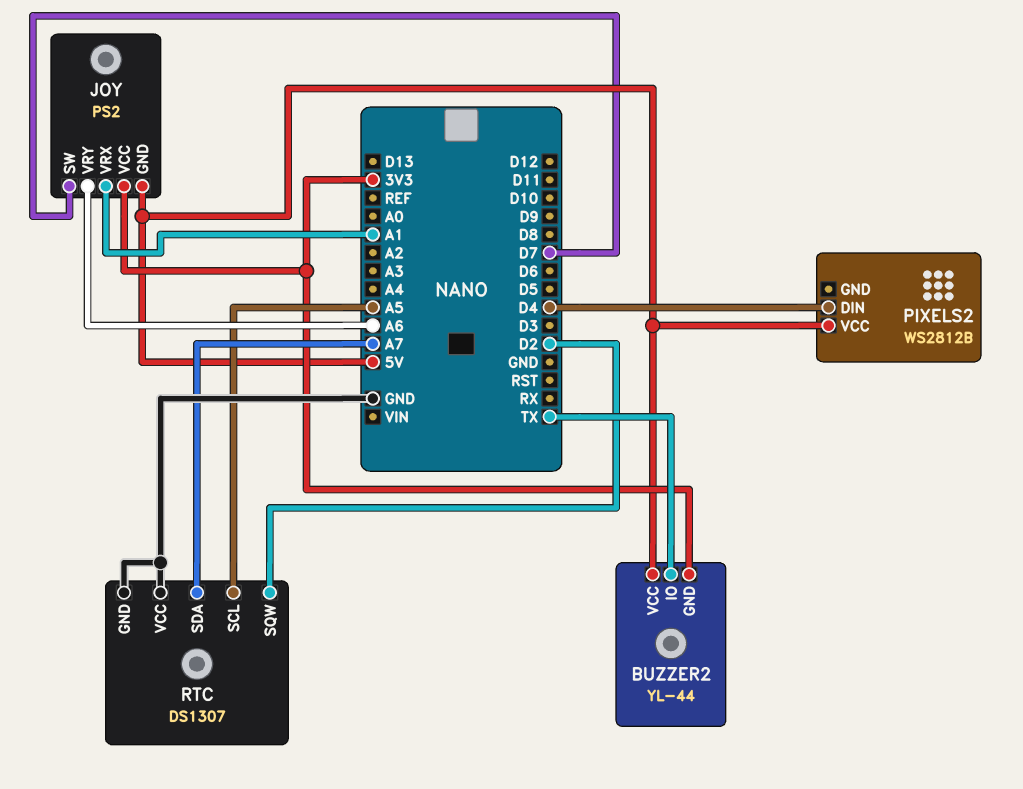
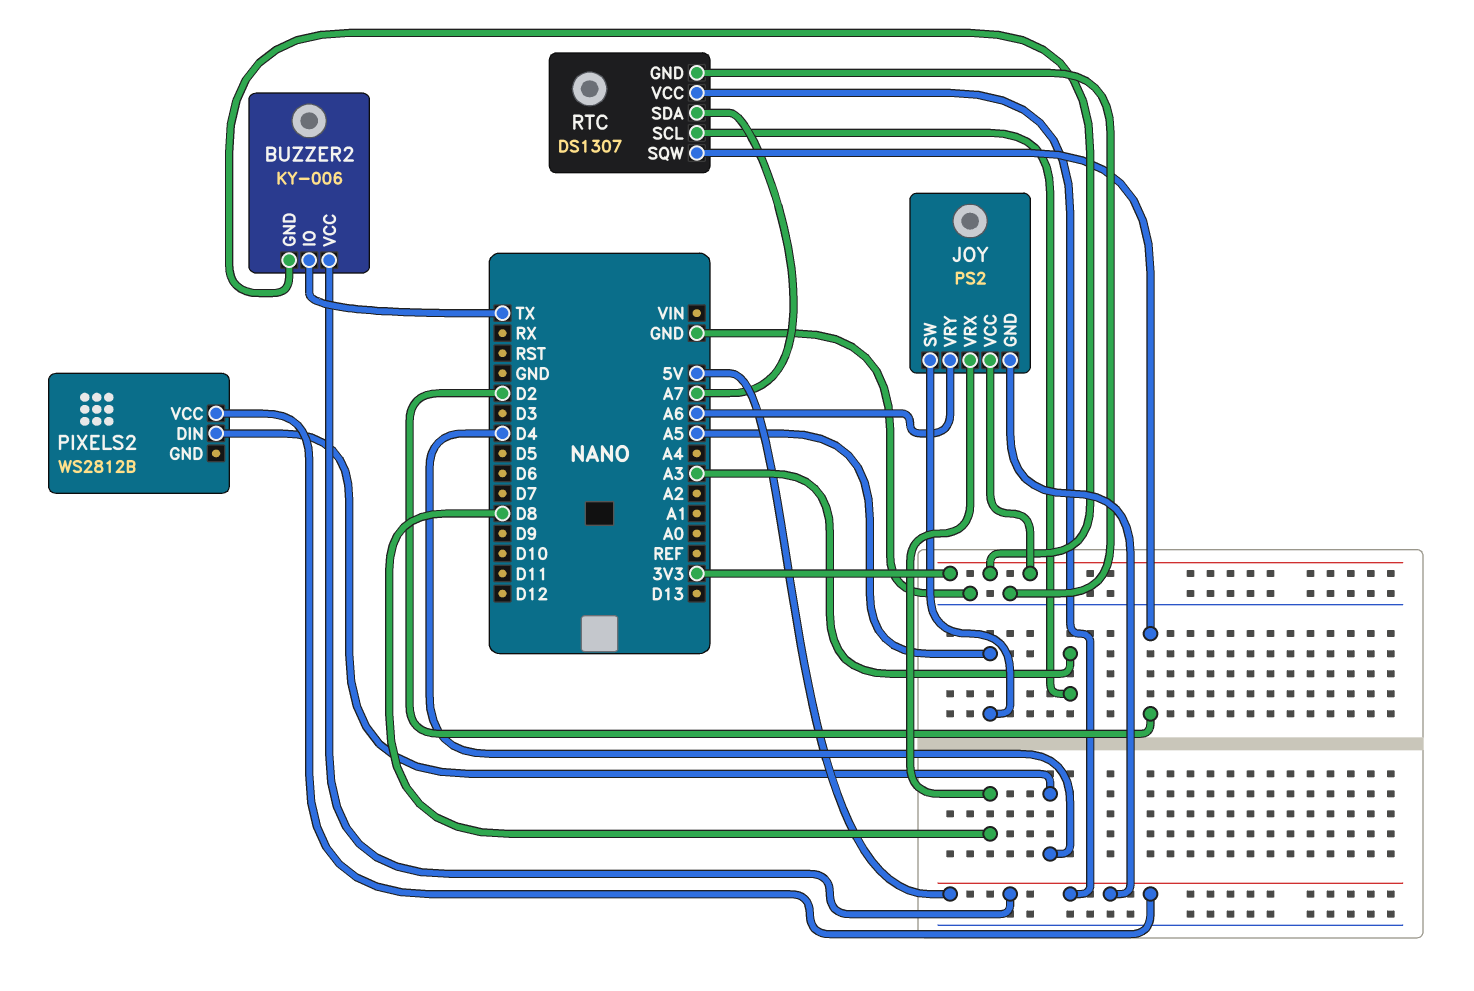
BUZZER2: YL-44 -> KY-006
JOY pin SW: D7 -> A5
JOY pin VRX: A1 -> D8
RTC pin SCL: A5 -> A3
RTC pin VCC: GND -> 5V

